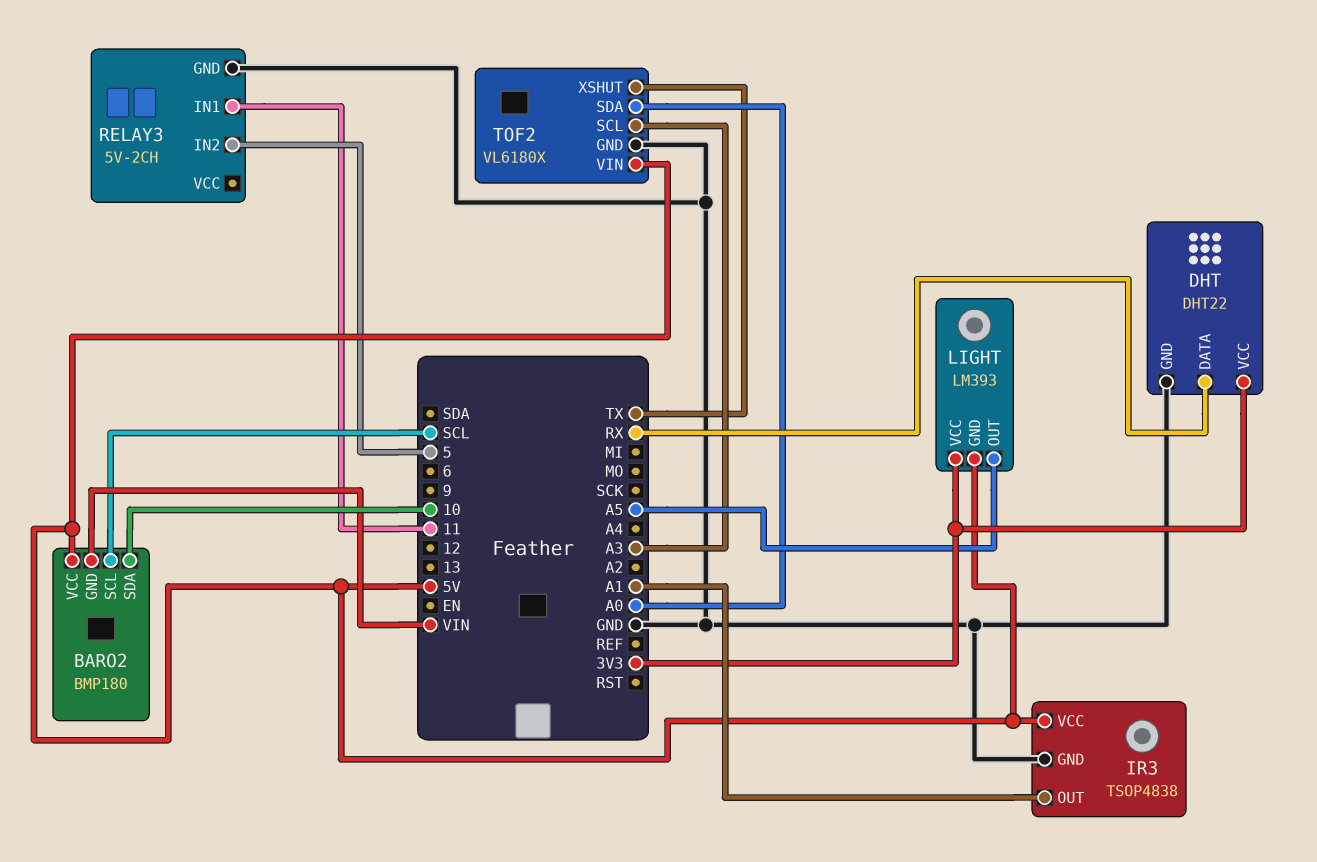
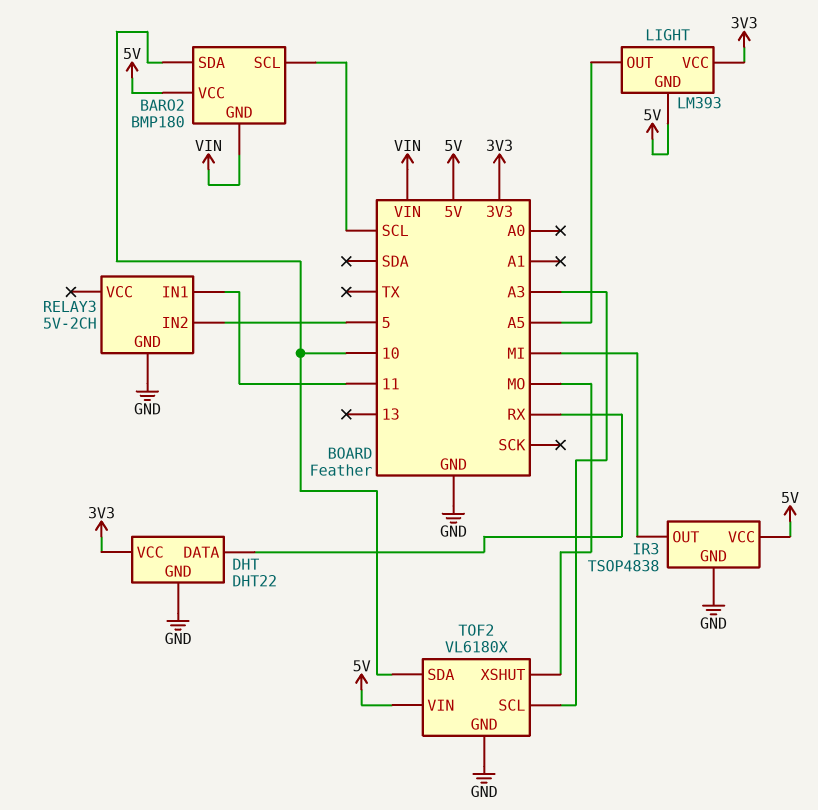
IR3 pin OUT: A1 -> MI
TOF2 pin SDA: A0 -> 10
TOF2 pin XSHUT: TX -> MO

